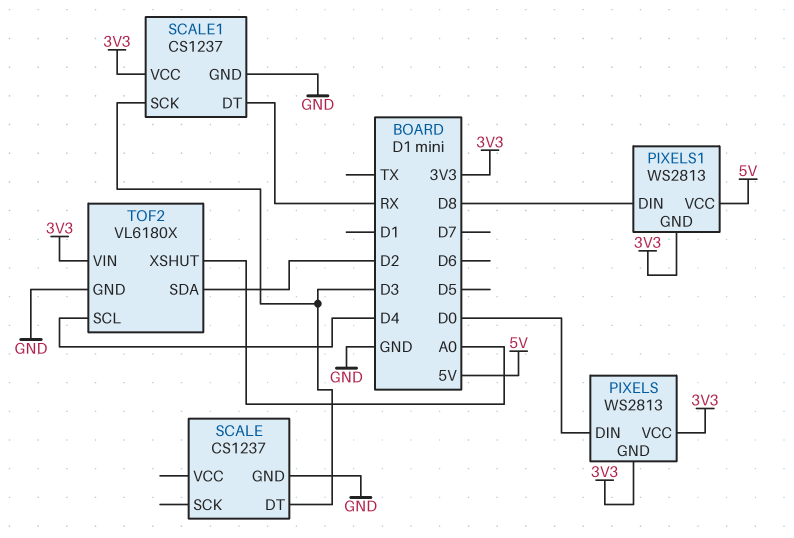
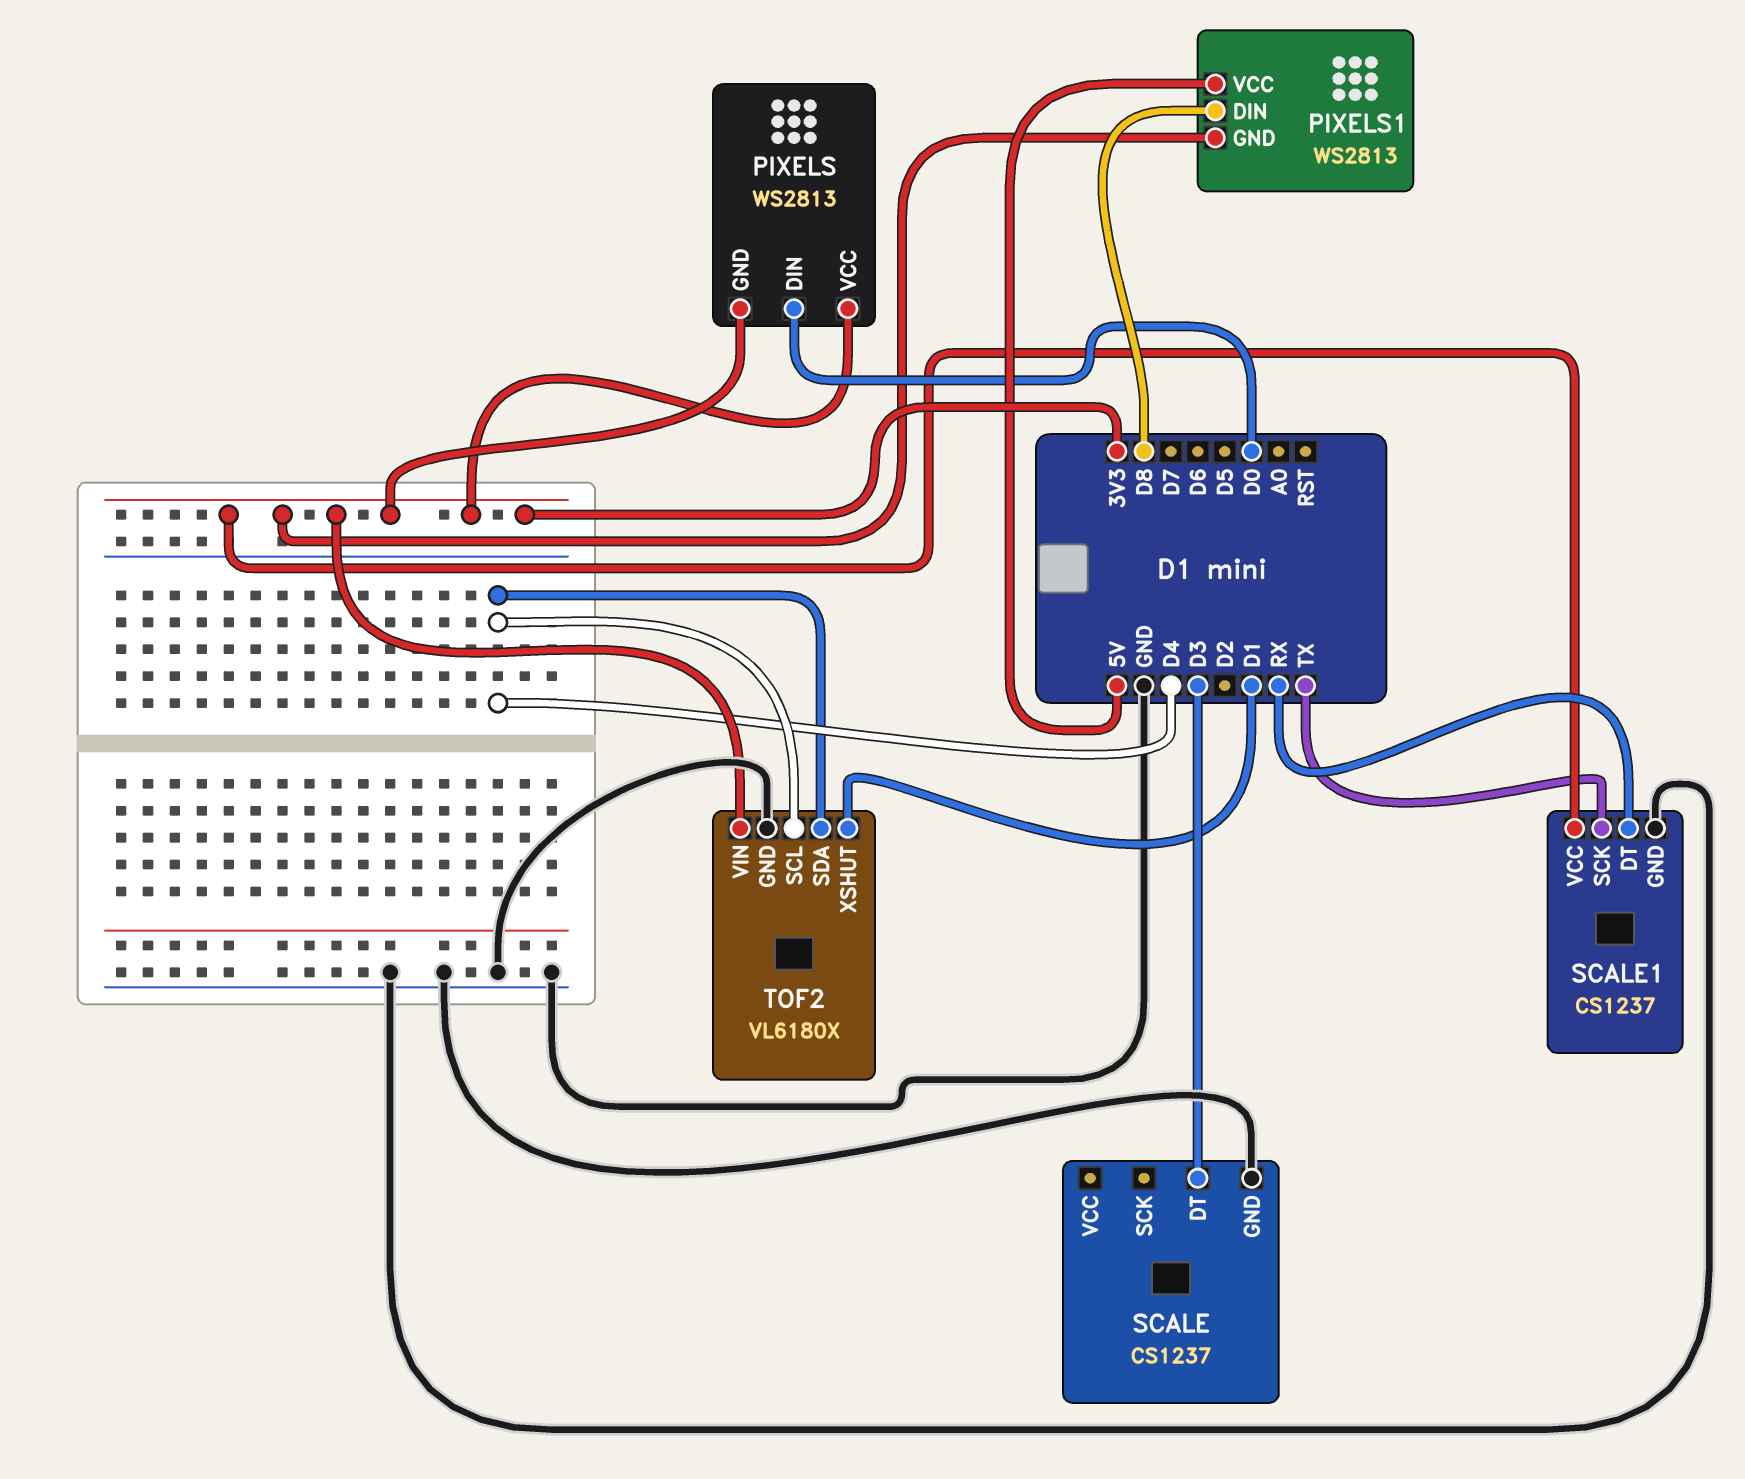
SCALE1 pin SCK: D3 -> TX
TOF2 pin SDA: D2 -> D4
TOF2 pin XSHUT: A0 -> D1

